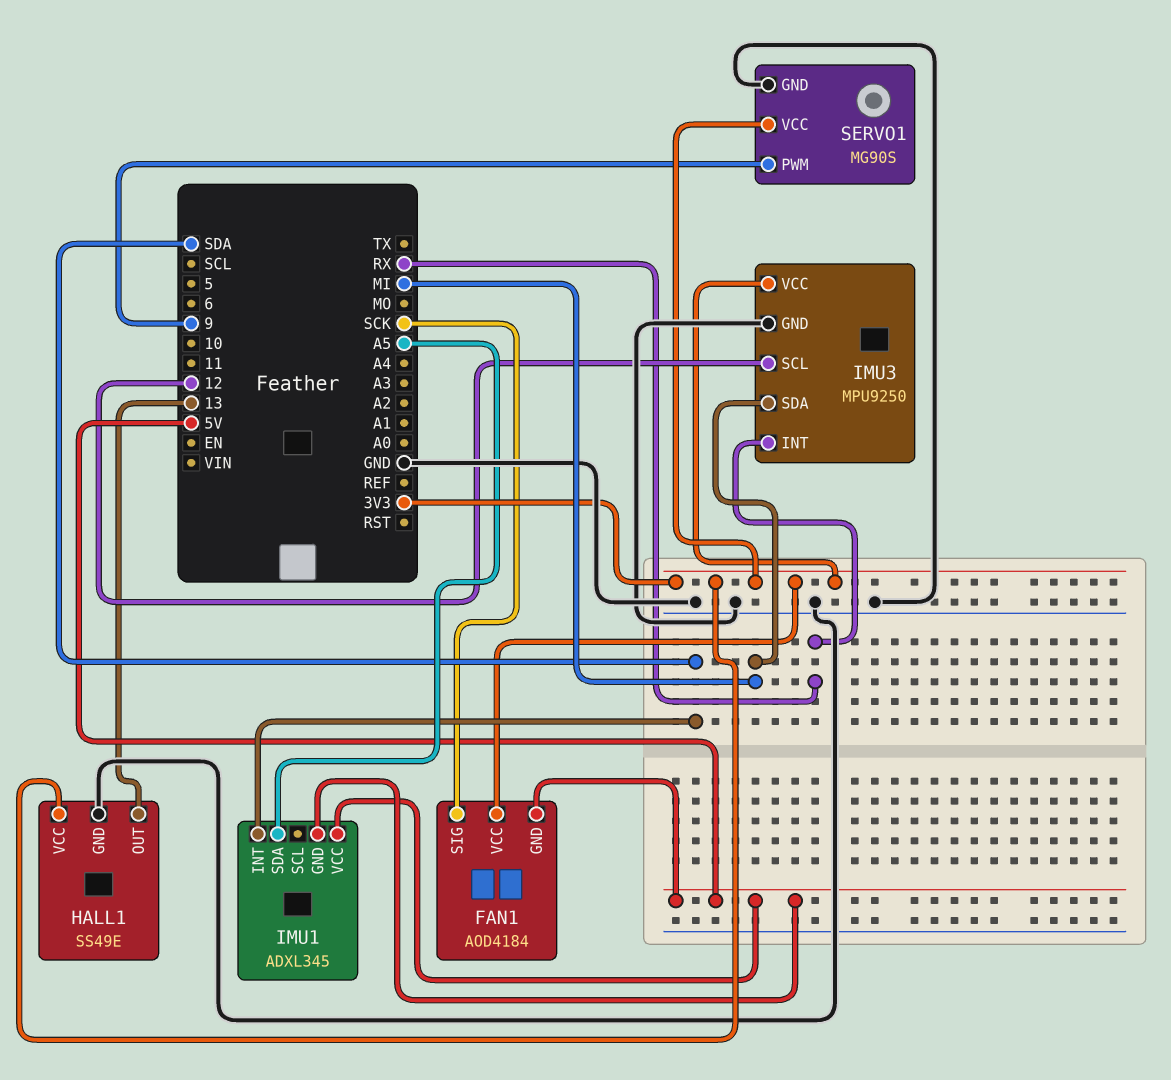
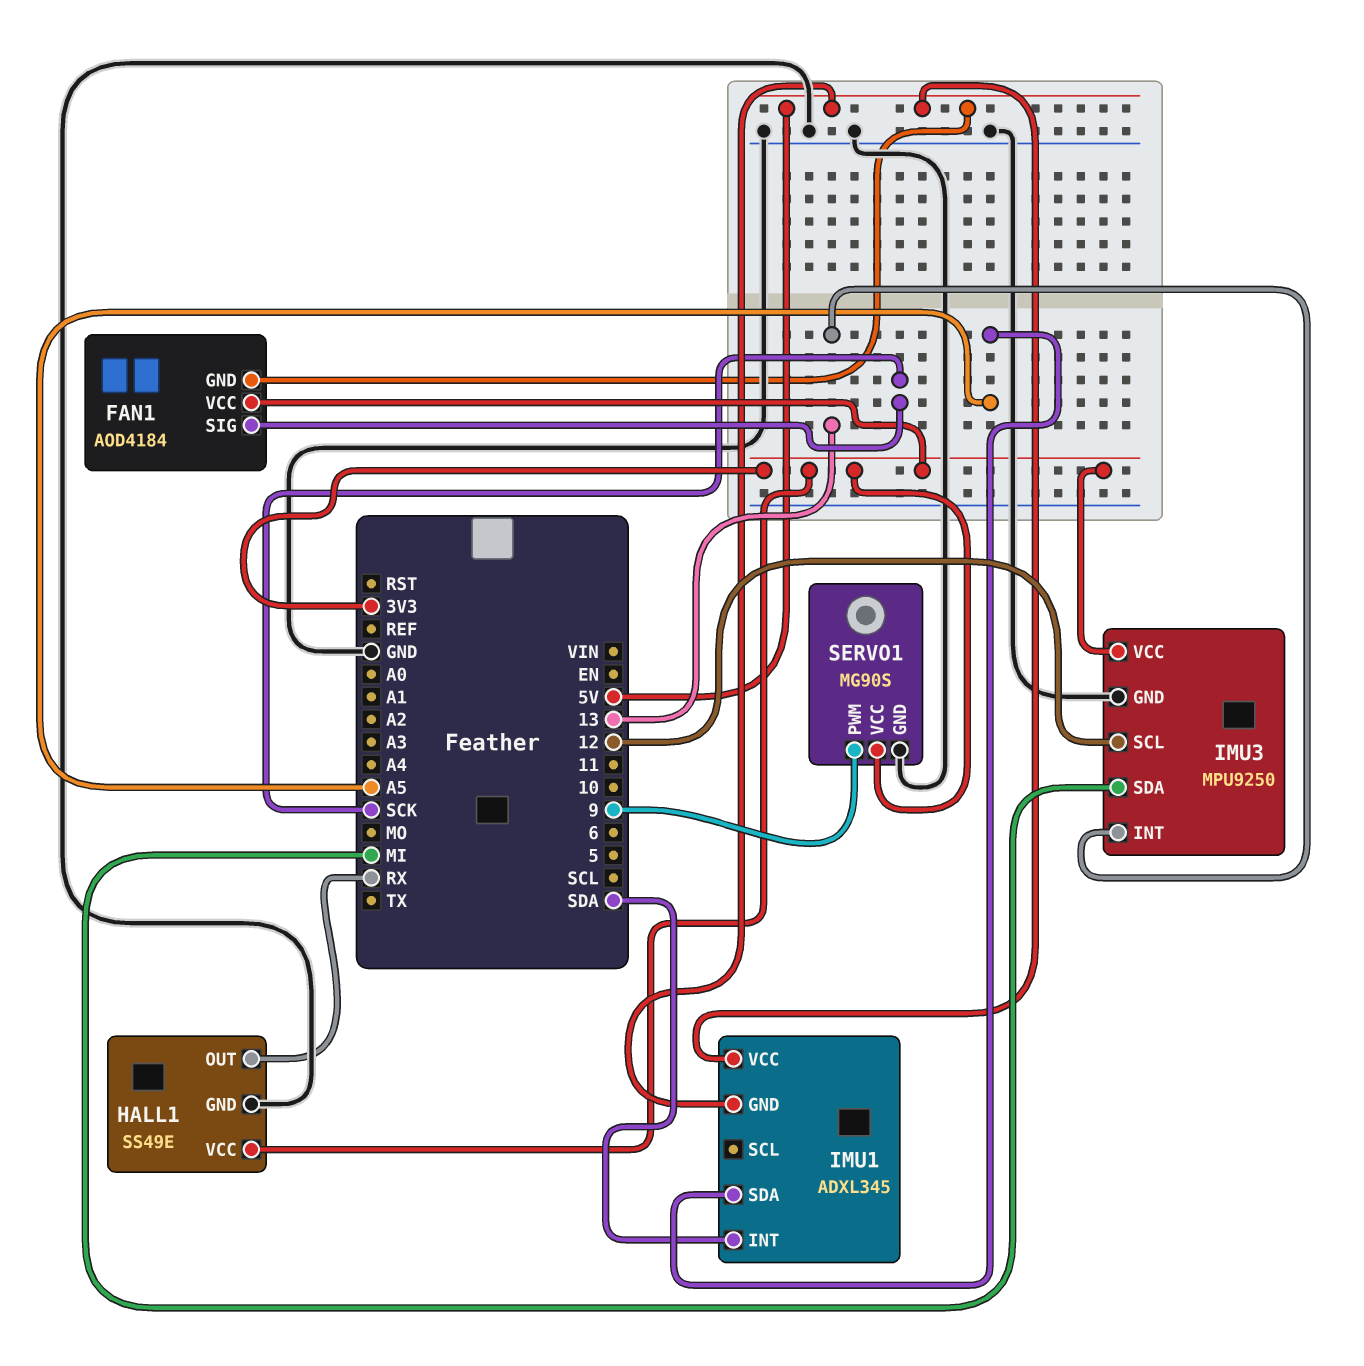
HALL1 pin OUT: 13 -> RX
IMU3 pin INT: RX -> 13

